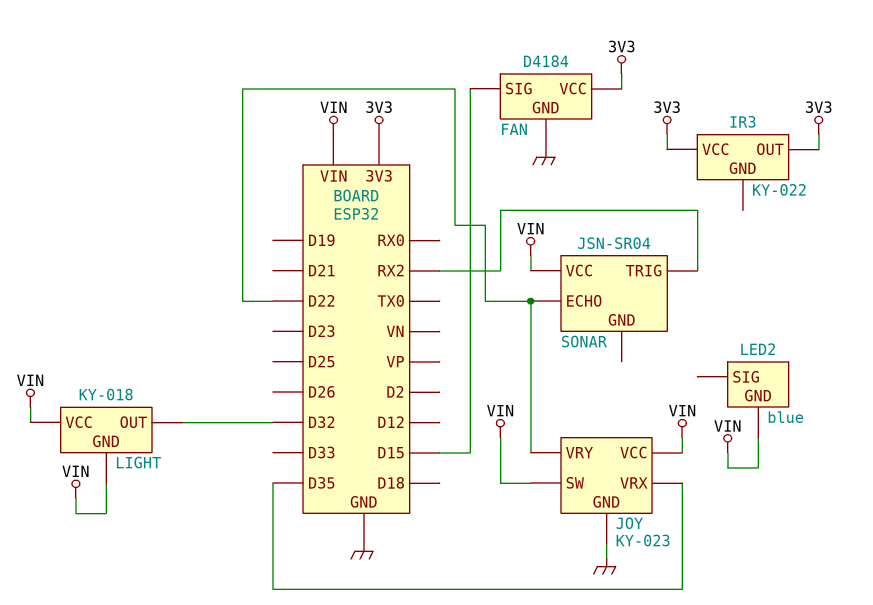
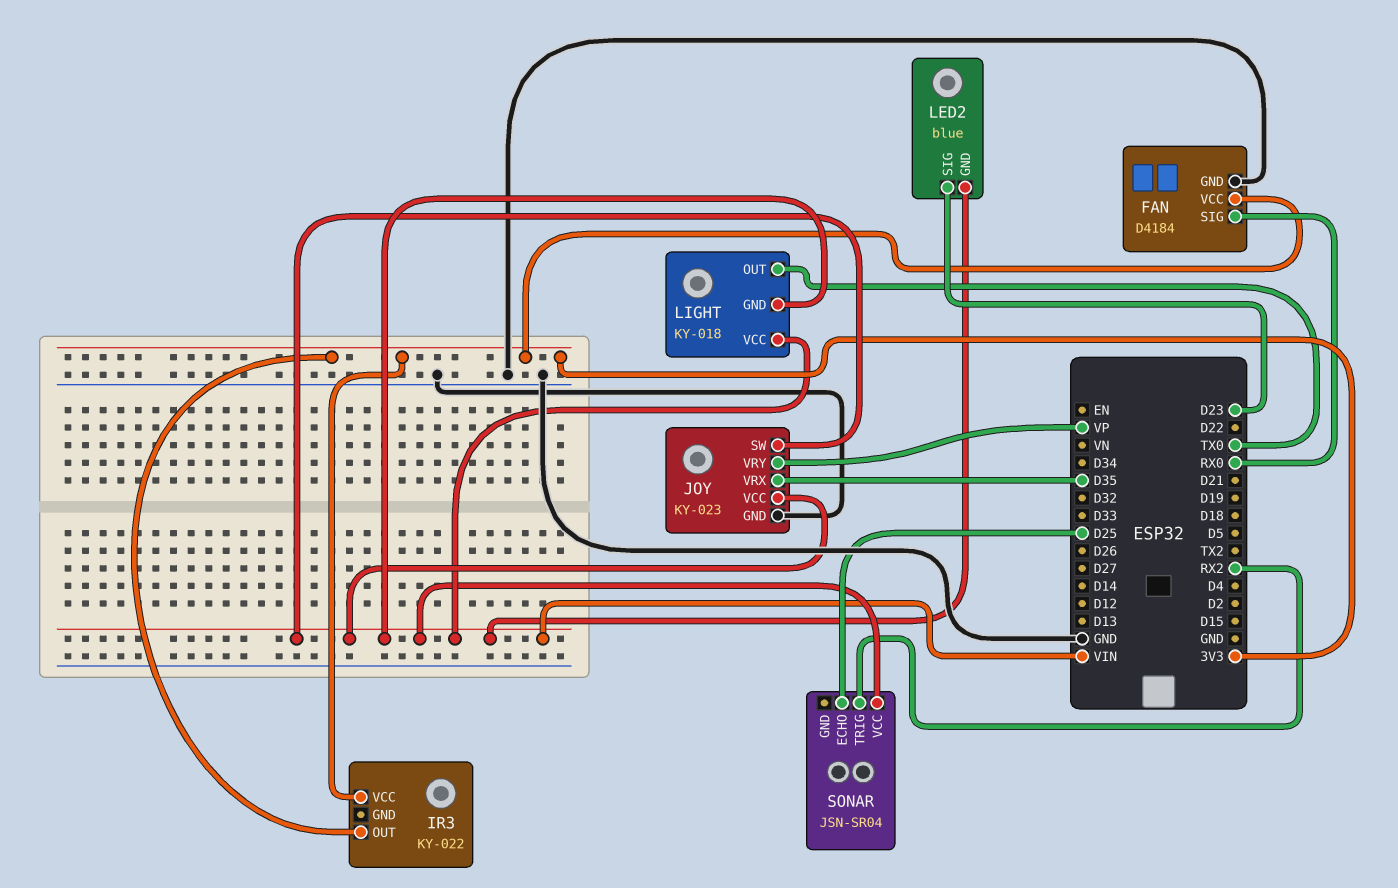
FAN pin SIG: D15 -> RX0
JOY pin VRY: D22 -> VP
LED2 pin SIG: none -> D23
LIGHT pin OUT: D32 -> TX0
SONAR pin ECHO: D22 -> D25

